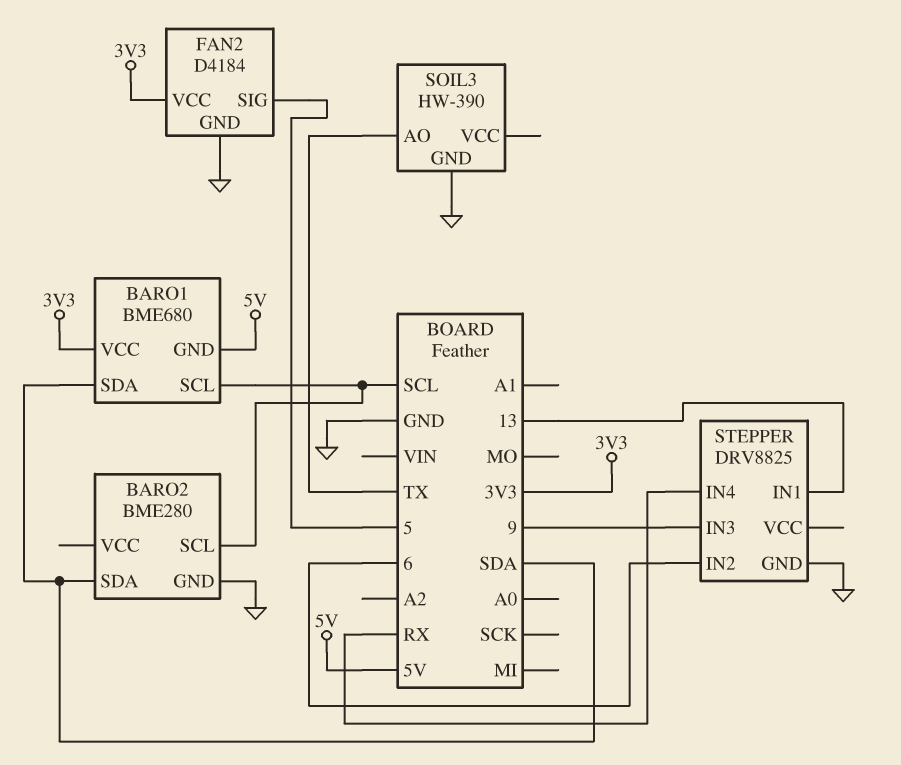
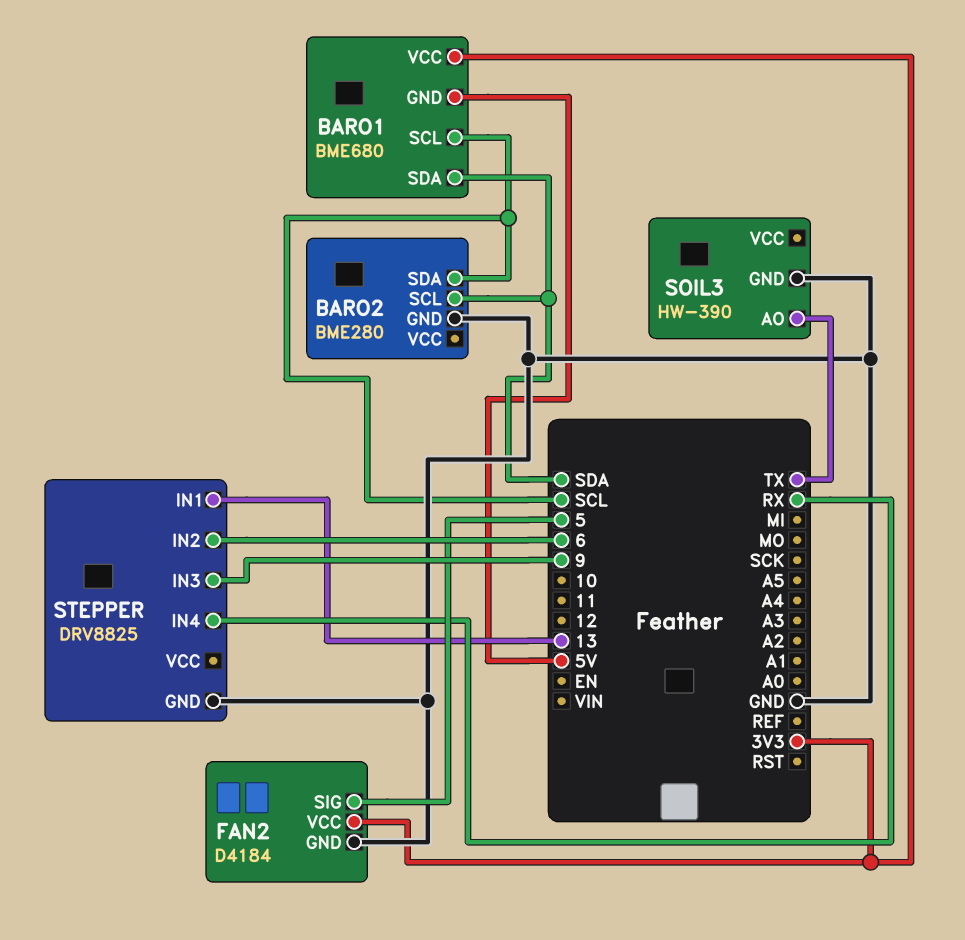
BARO2 pin SCL: SCL -> SDA
BARO2 pin SDA: SDA -> SCL

